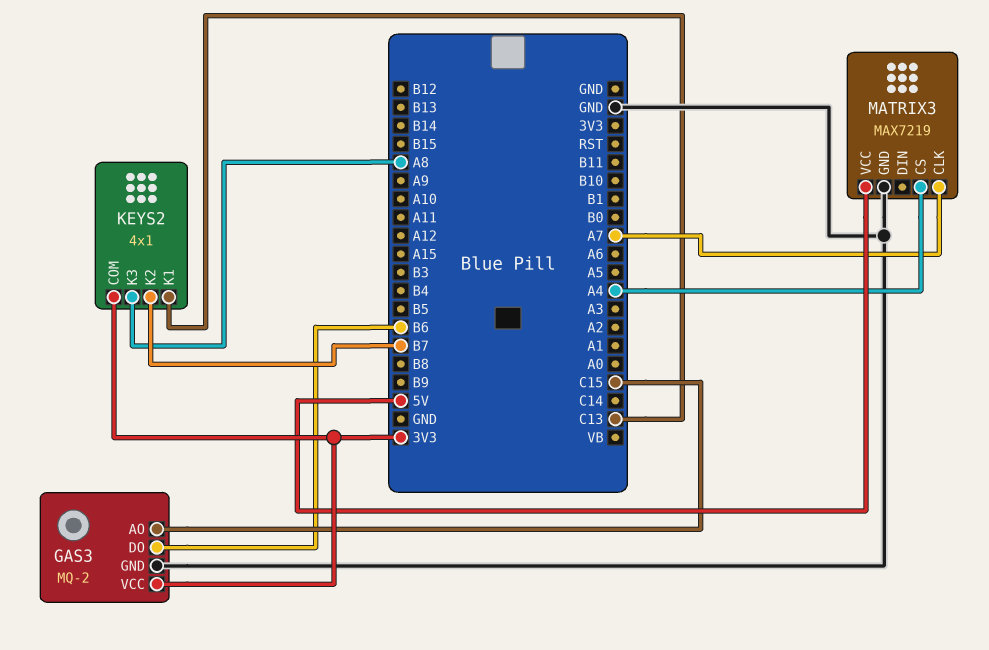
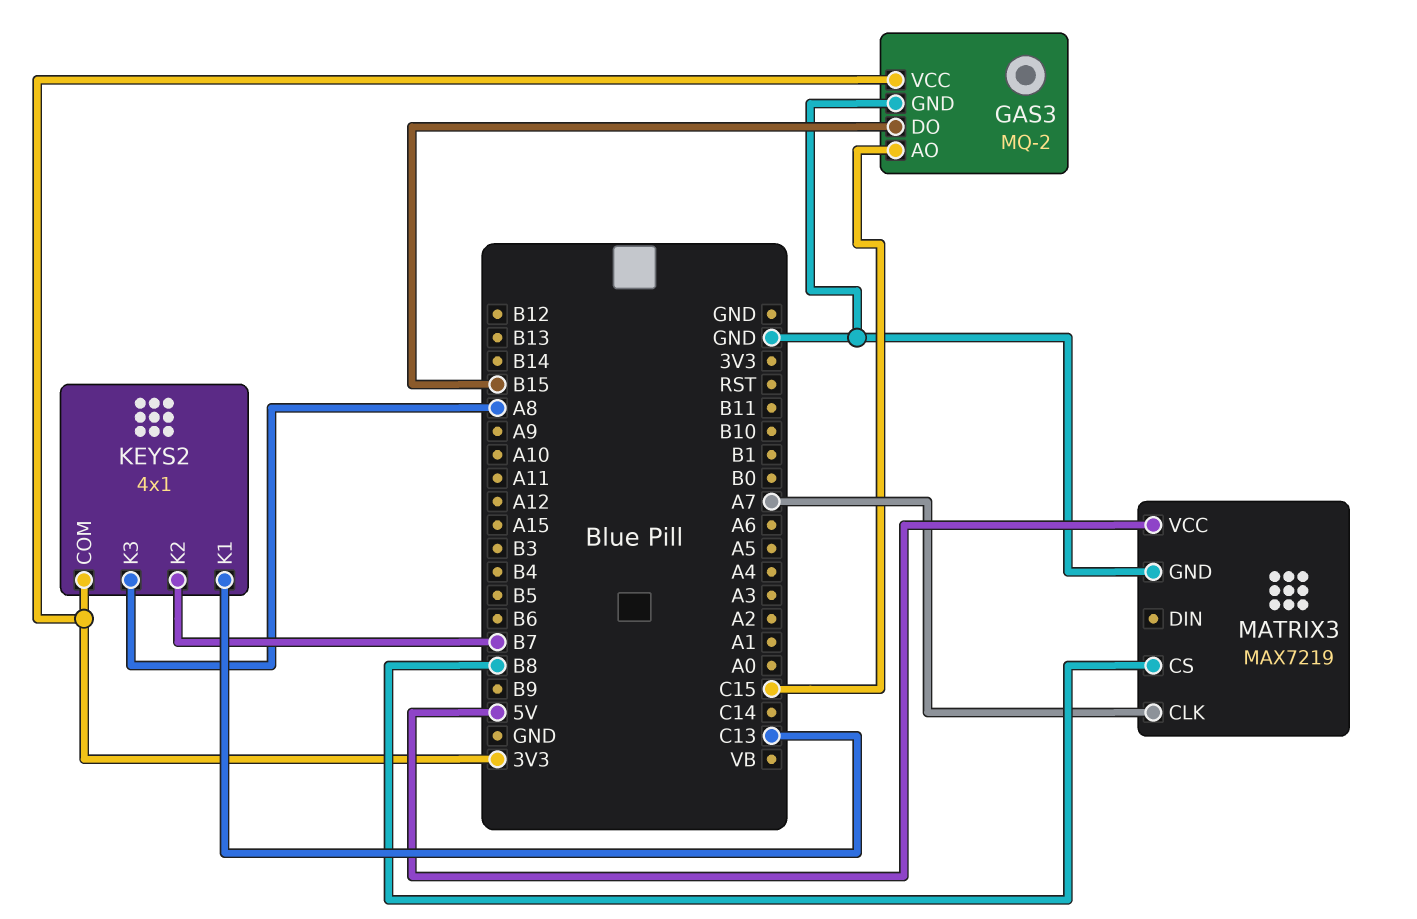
GAS3 pin DO: B6 -> B15
MATRIX3 pin CS: A4 -> B8

